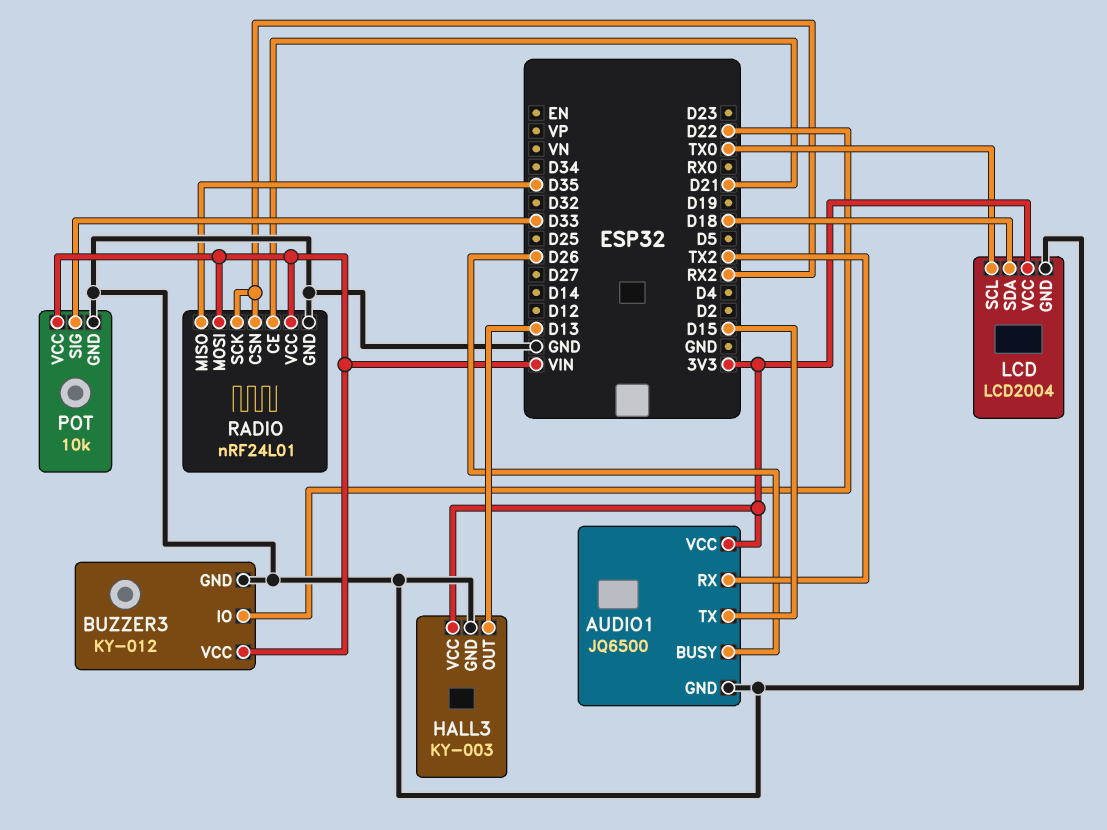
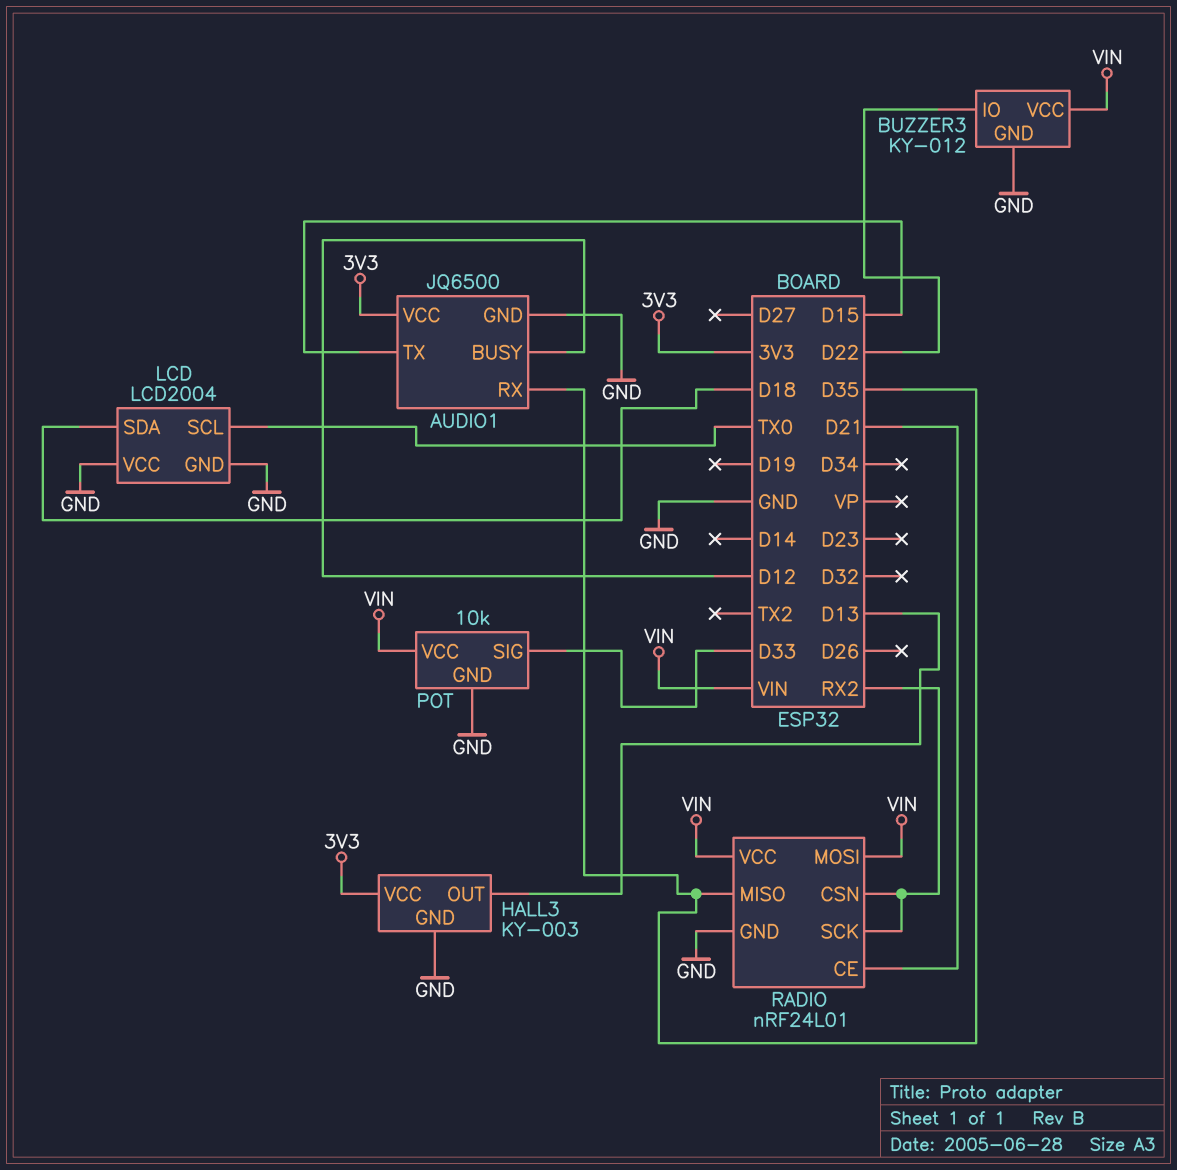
AUDIO1 pin BUSY: D26 -> D12
AUDIO1 pin RX: TX2 -> D35
LCD pin VCC: 3V3 -> GND

